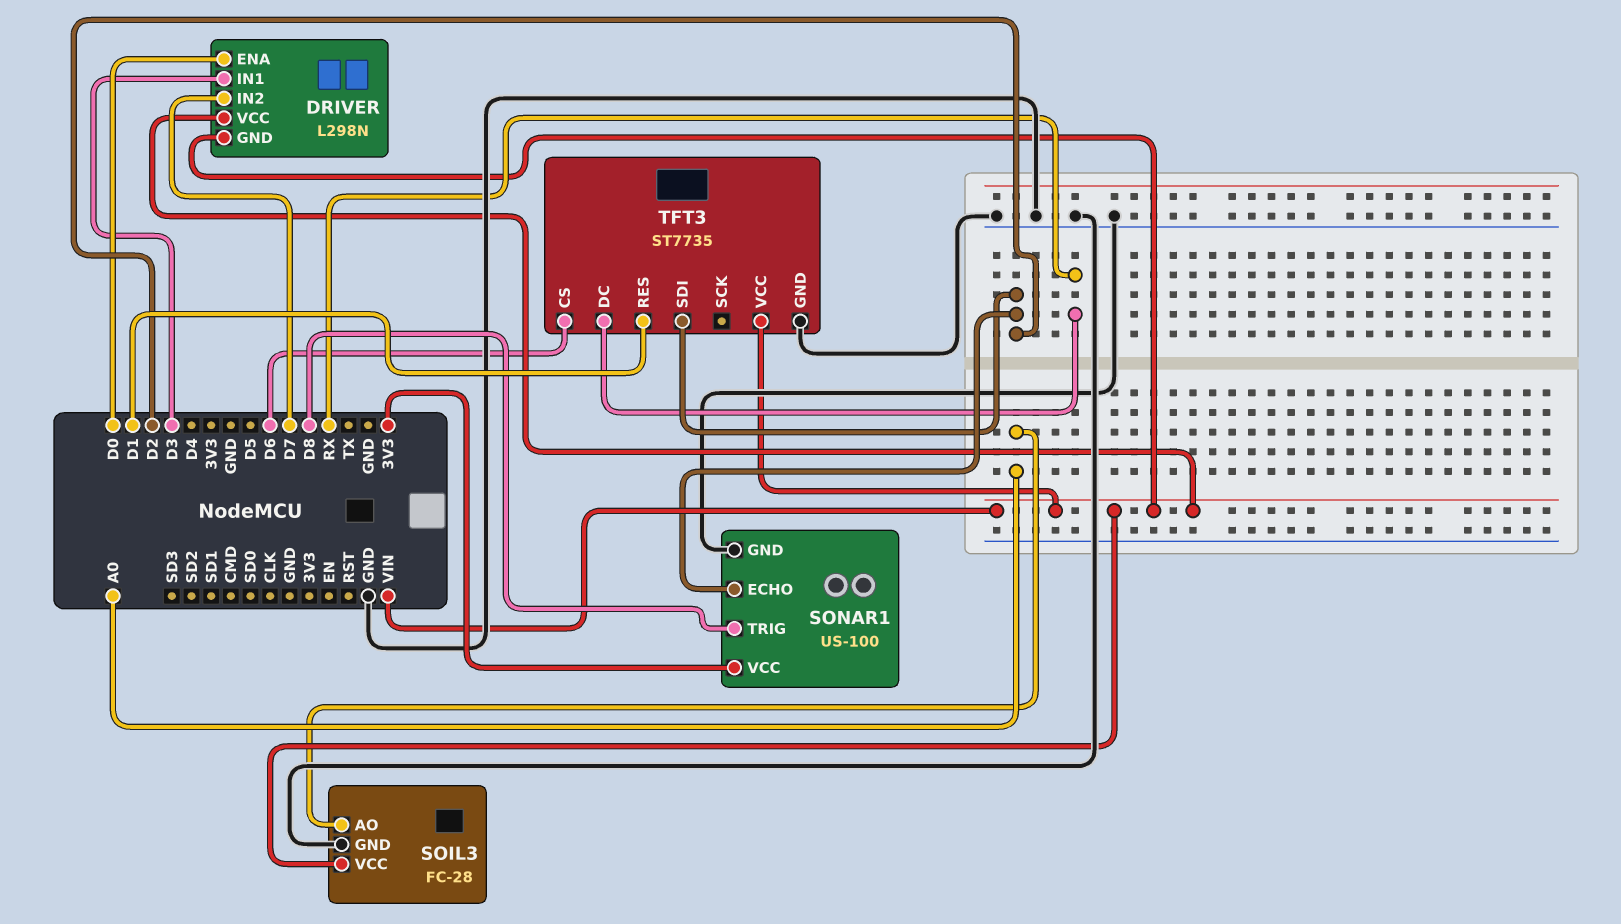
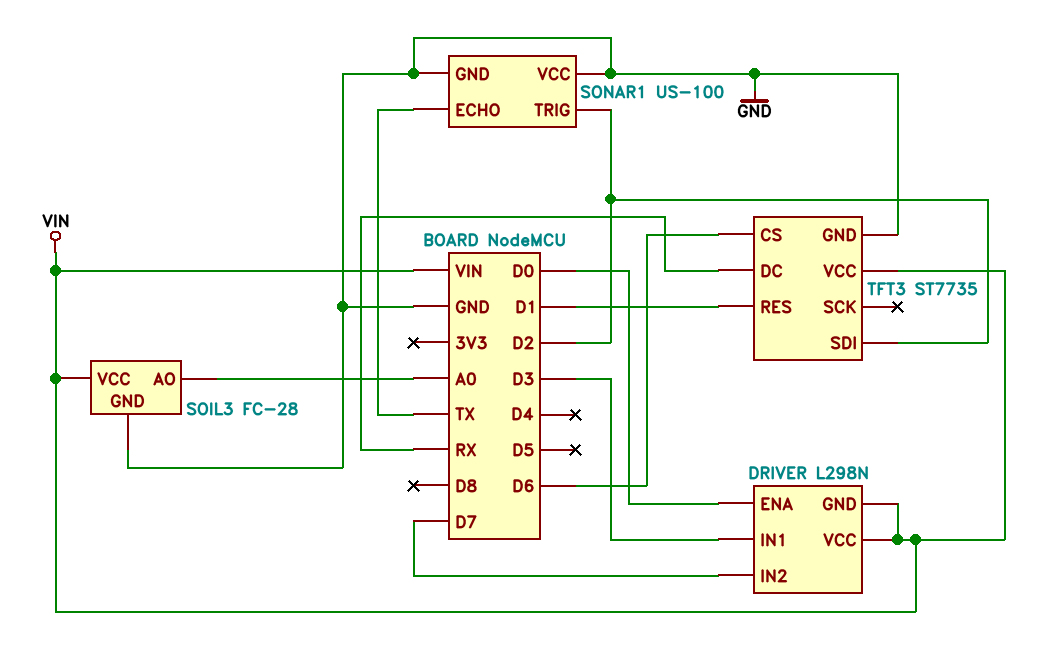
SONAR1 pin ECHO: D2 -> TX
SONAR1 pin TRIG: D8 -> D2
SONAR1 pin VCC: 3V3 -> GND

